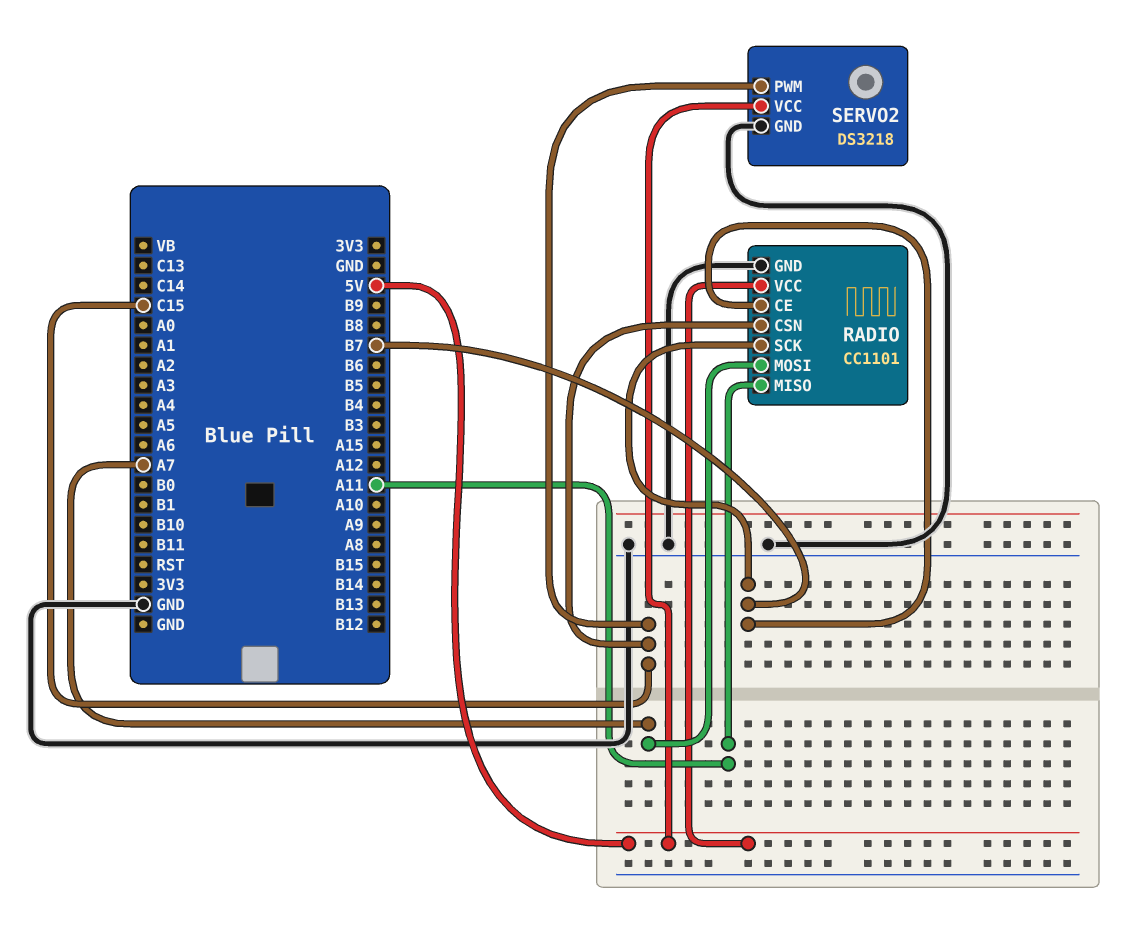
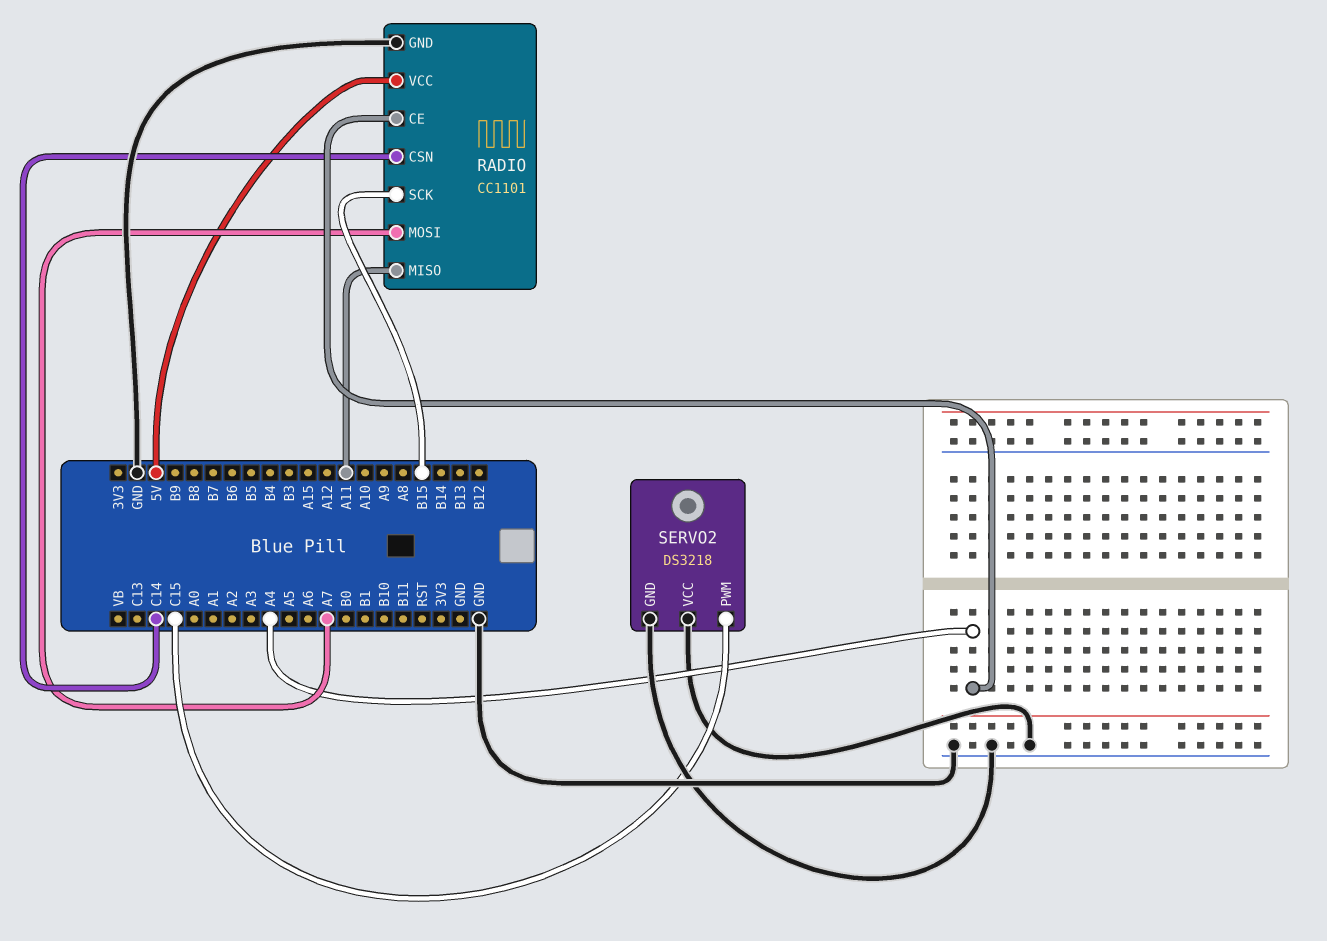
RADIO pin CE: B7 -> A4
RADIO pin CSN: C15 -> C14
RADIO pin SCK: B7 -> B15
SERVO2 pin VCC: 5V -> GND

